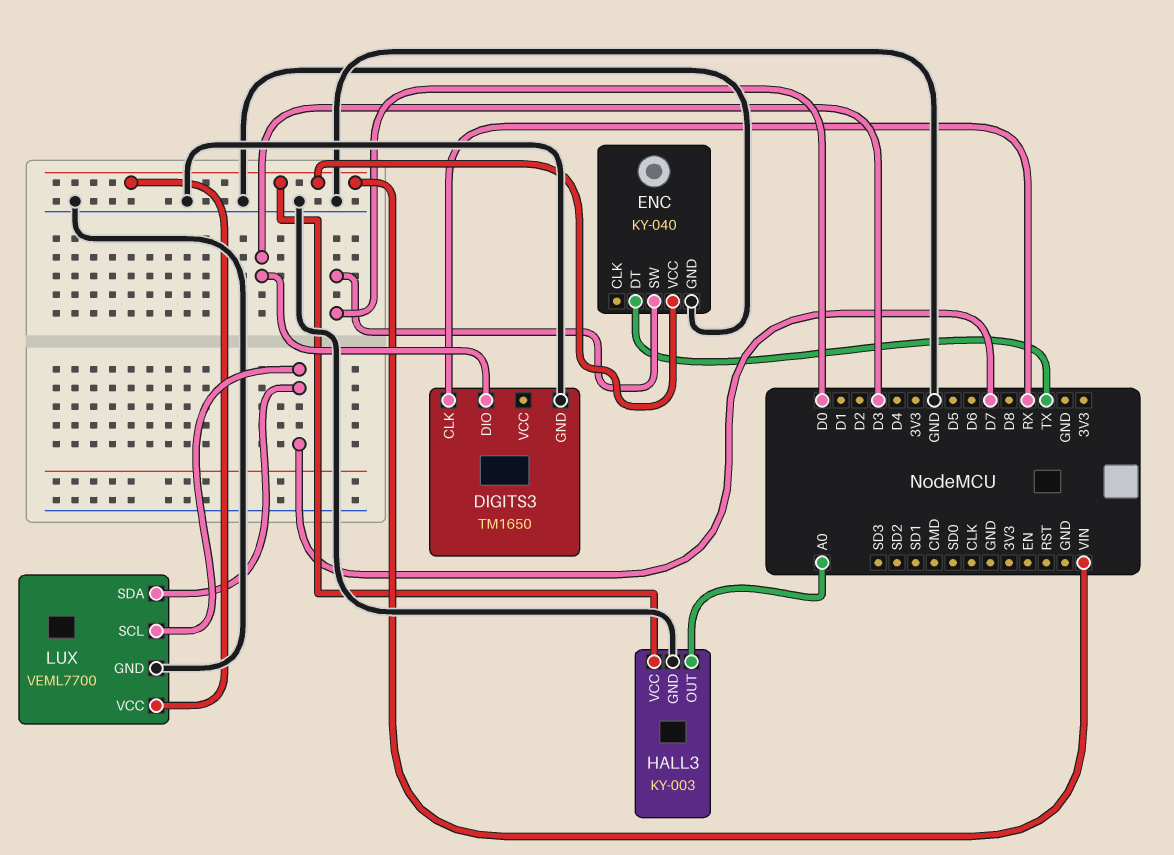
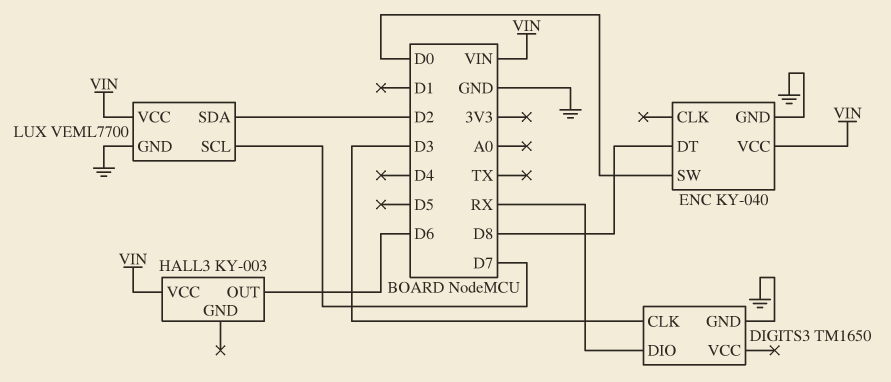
DIGITS3 pin CLK: RX -> D3
DIGITS3 pin DIO: D3 -> RX
ENC pin DT: TX -> D8
HALL3 pin GND: GND -> none
HALL3 pin OUT: A0 -> D6
LUX pin SDA: D7 -> D2

